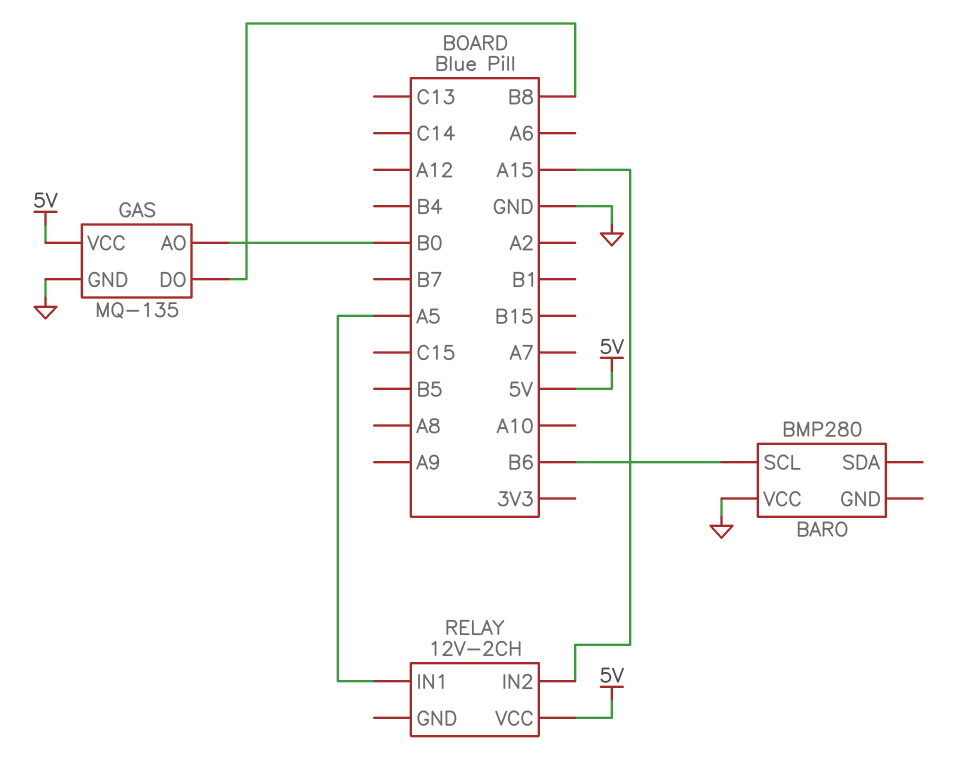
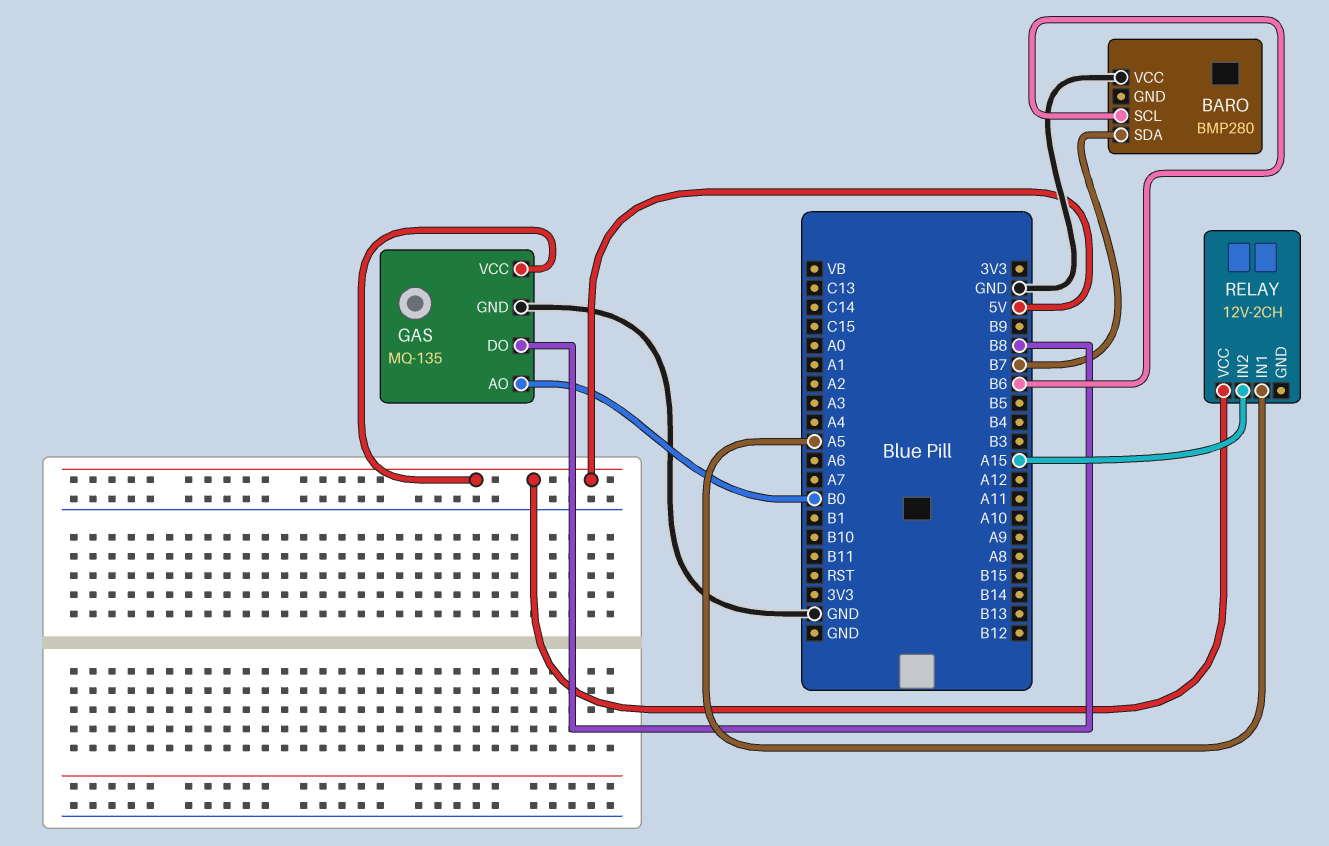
BARO pin SDA: none -> B7

